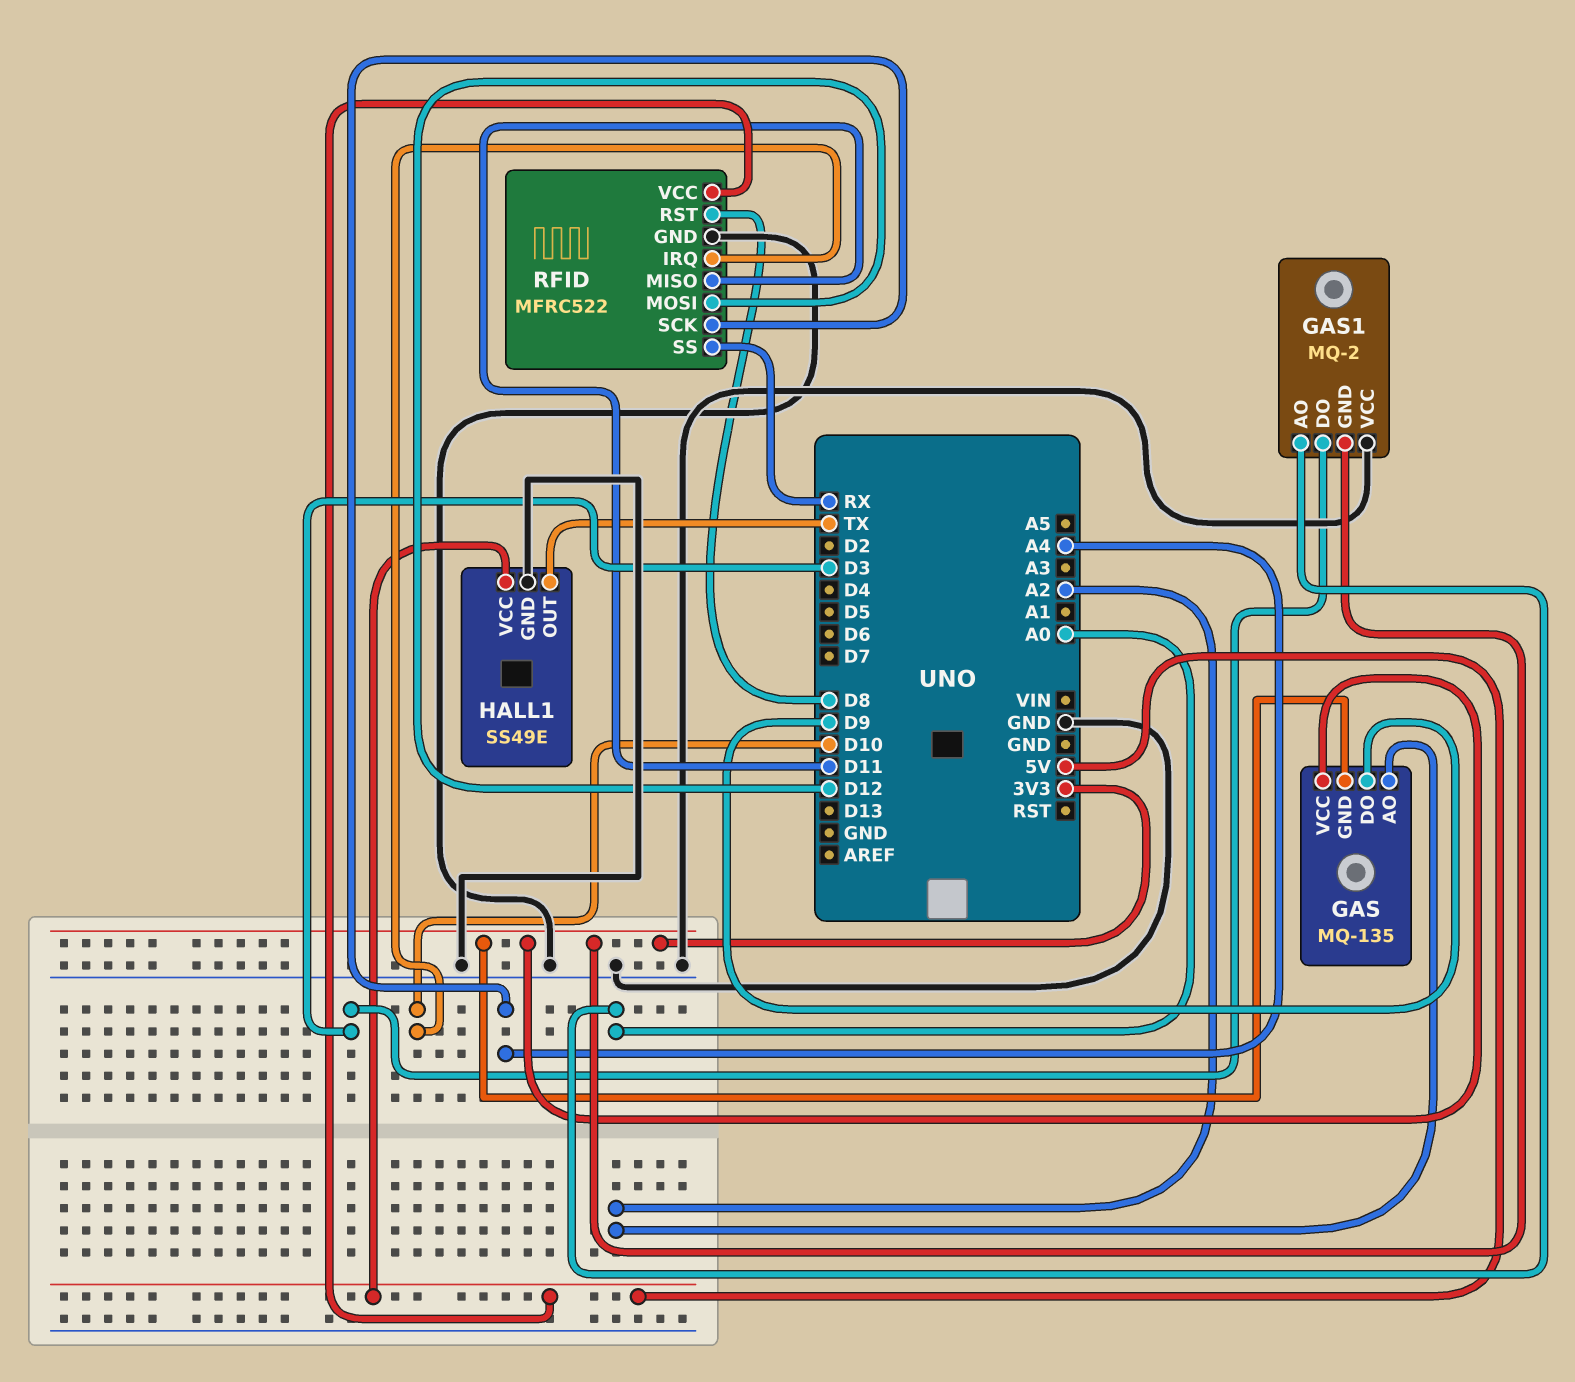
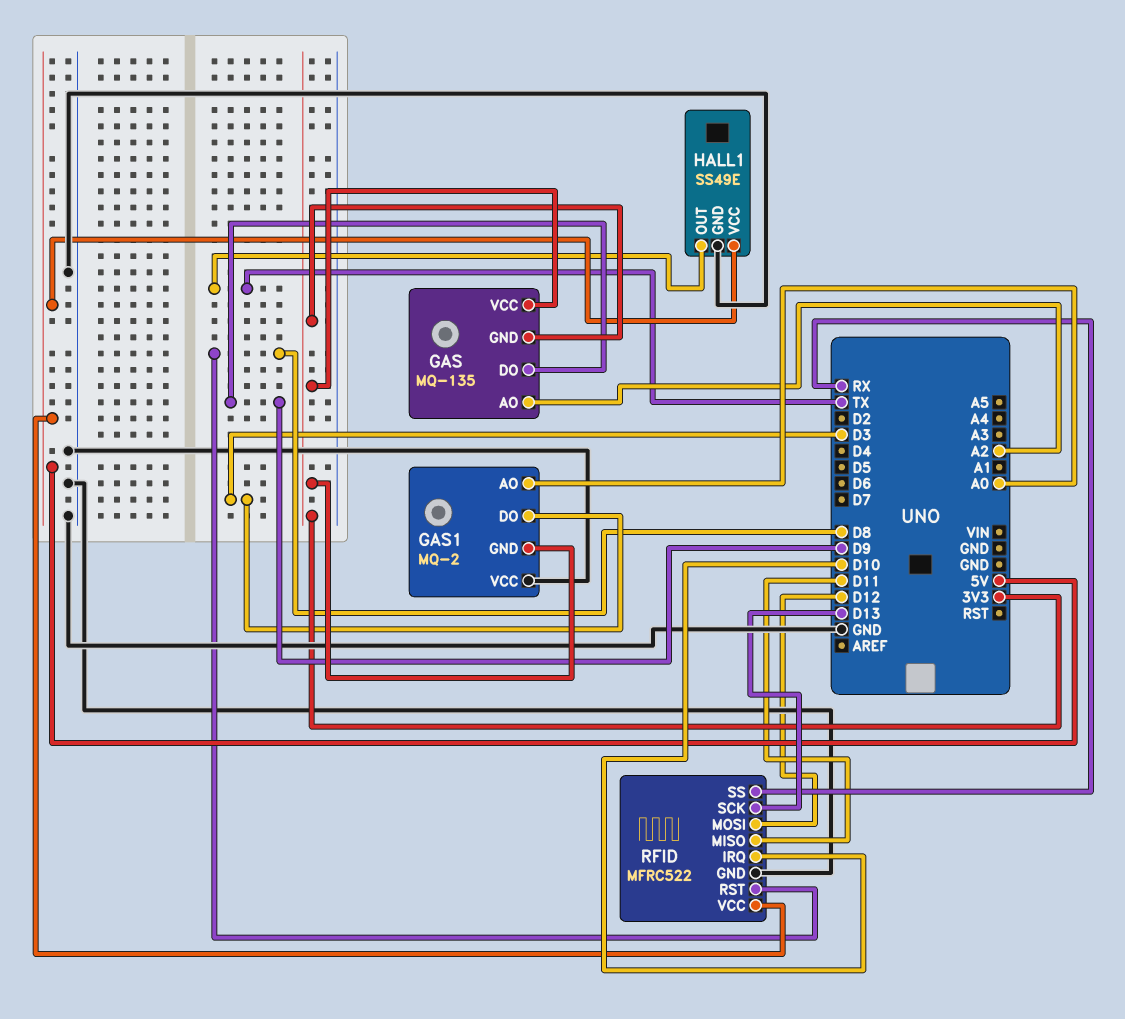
RFID pin SCK: A4 -> D13

